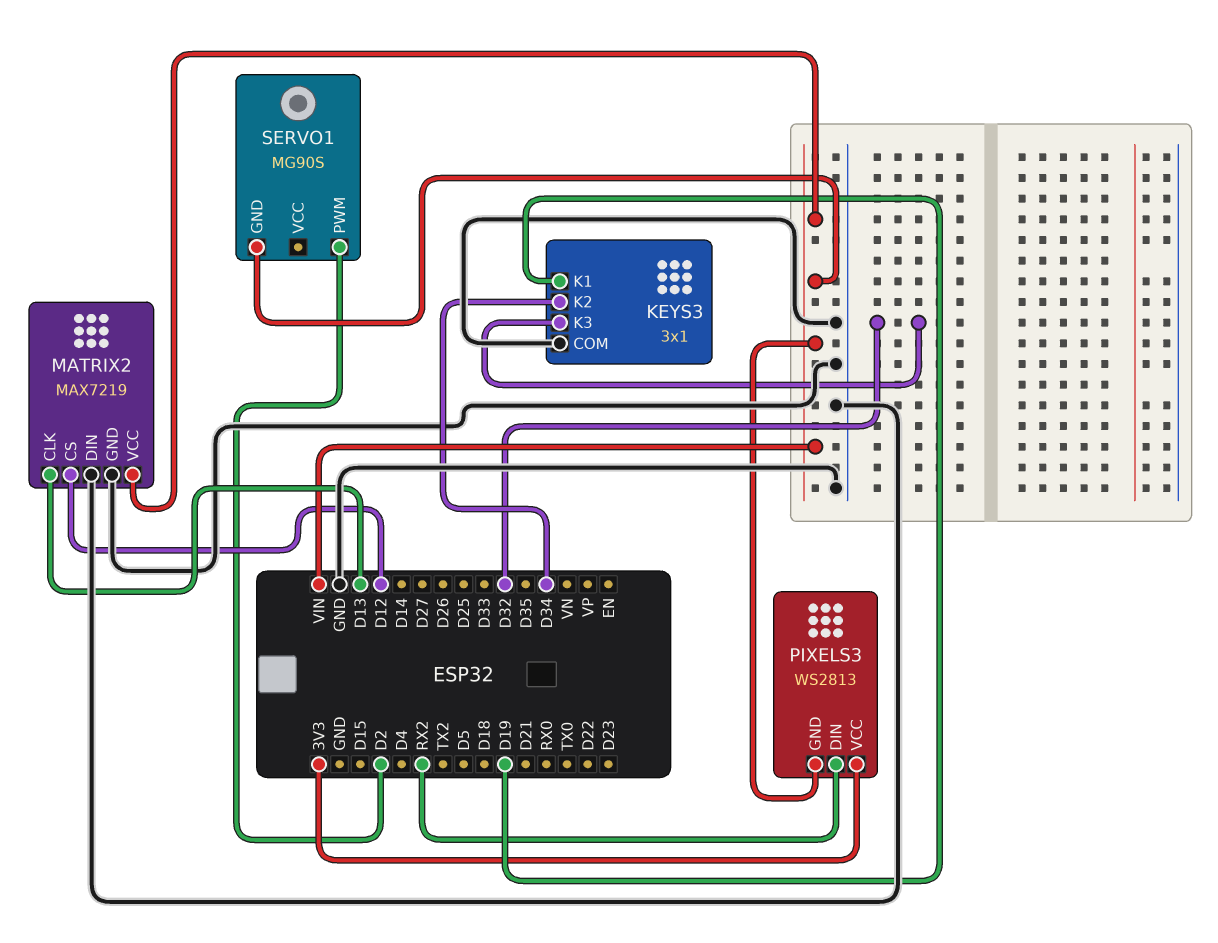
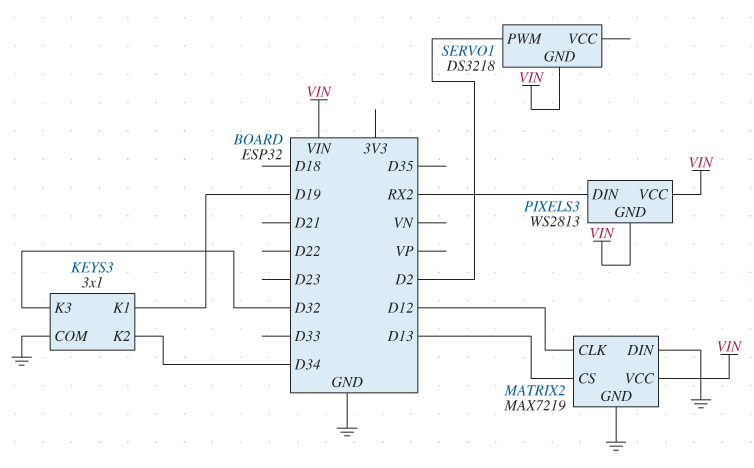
MATRIX2 pin CLK: D13 -> D12
MATRIX2 pin CS: D12 -> D13
PIXELS3 pin VCC: 3V3 -> VIN
SERVO1: MG90S -> DS3218

